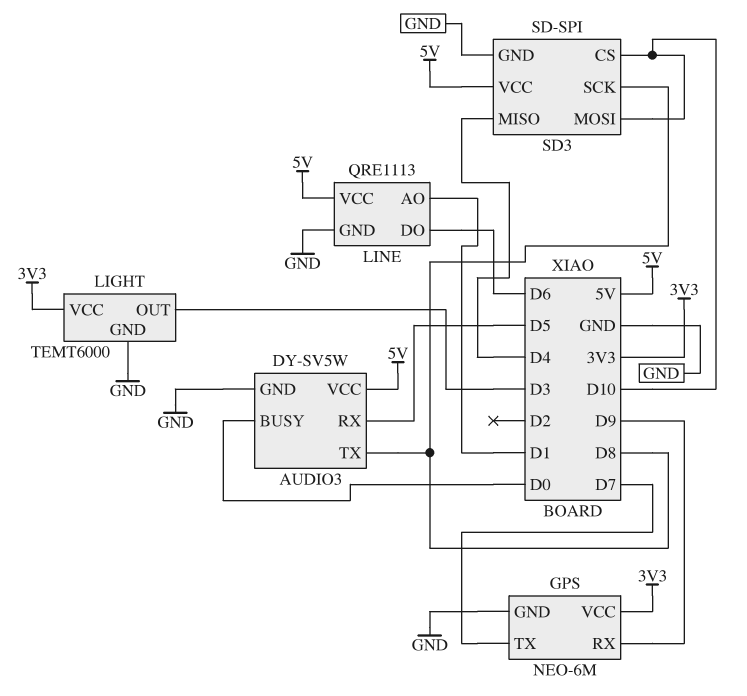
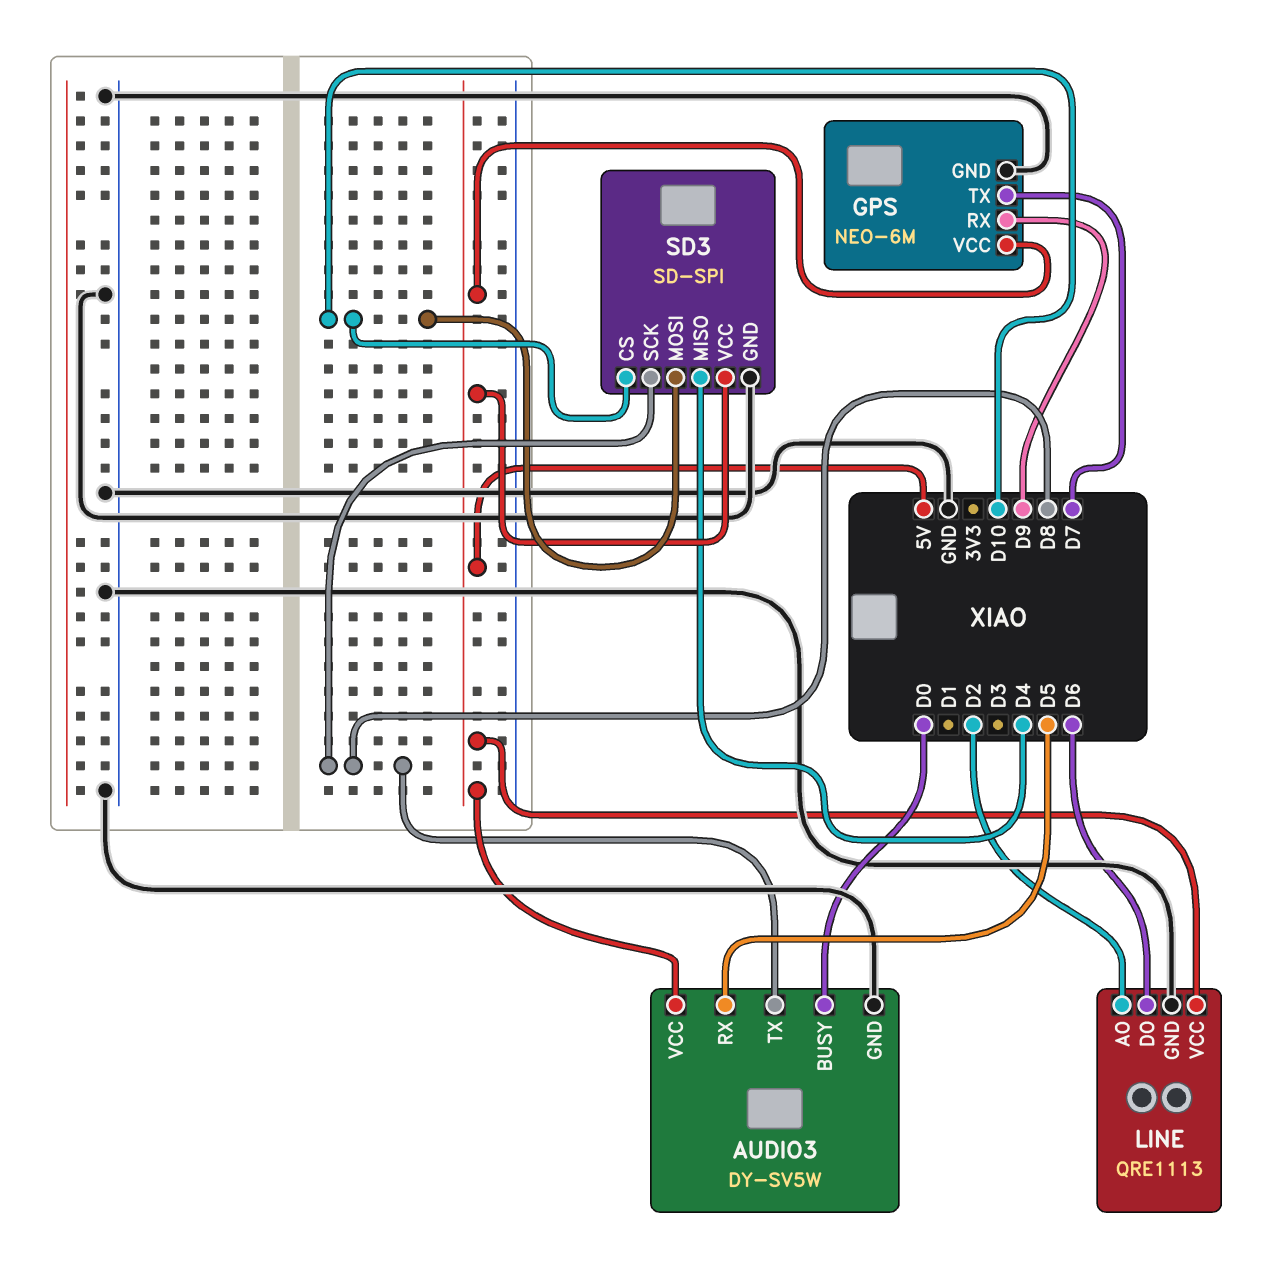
GPS pin VCC: 3V3 -> 5V
LIGHT: TEMT6000 -> none
LIGHT pin GND: GND -> none
LIGHT pin OUT: D3 -> none
LIGHT pin VCC: 3V3 -> none
LINE pin AO: D1 -> D2

